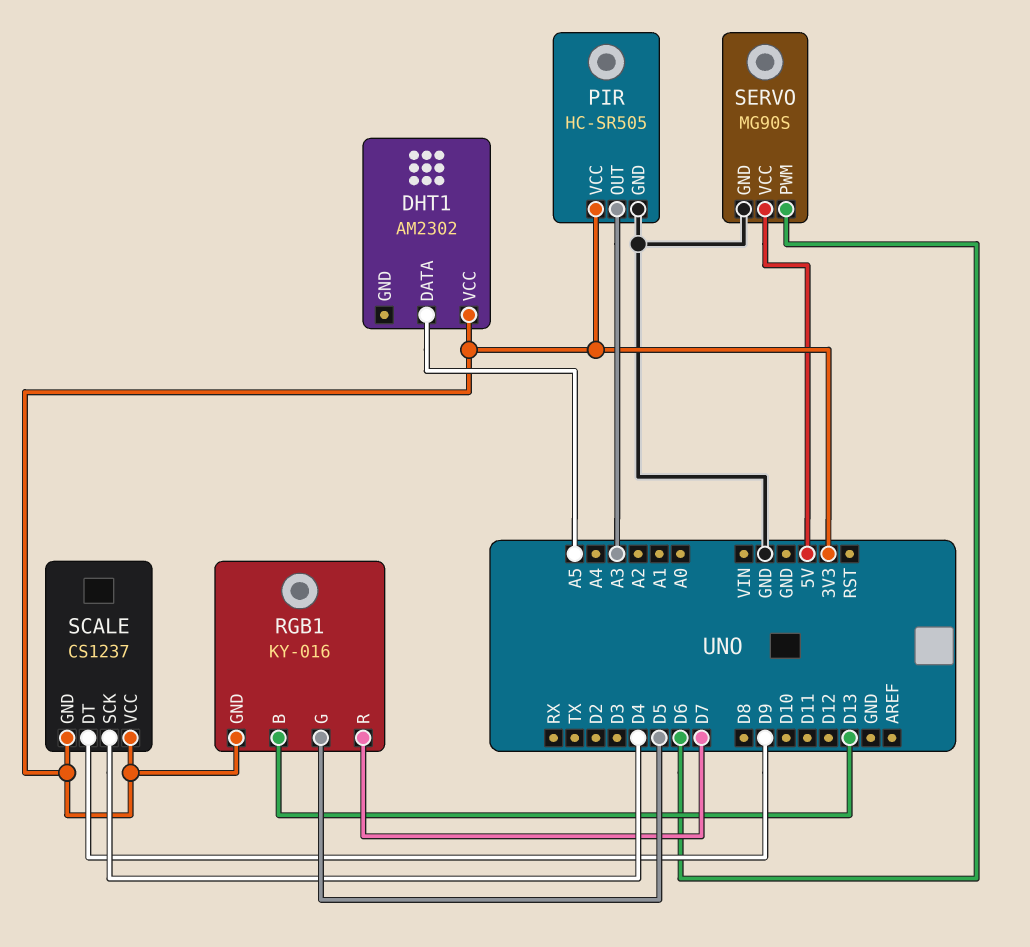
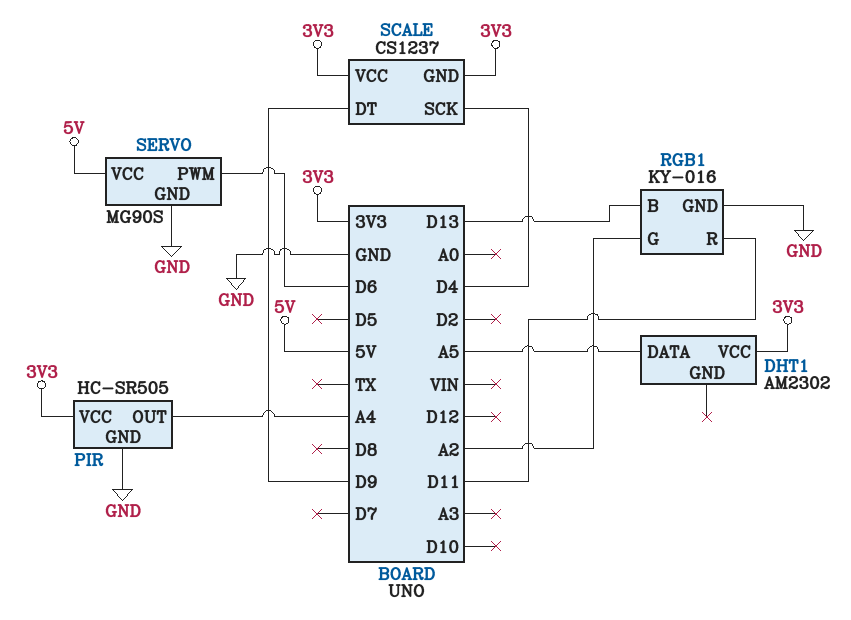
PIR pin OUT: A3 -> A4
RGB1 pin G: D5 -> A2
RGB1 pin GND: 3V3 -> GND
RGB1 pin R: D7 -> D11

